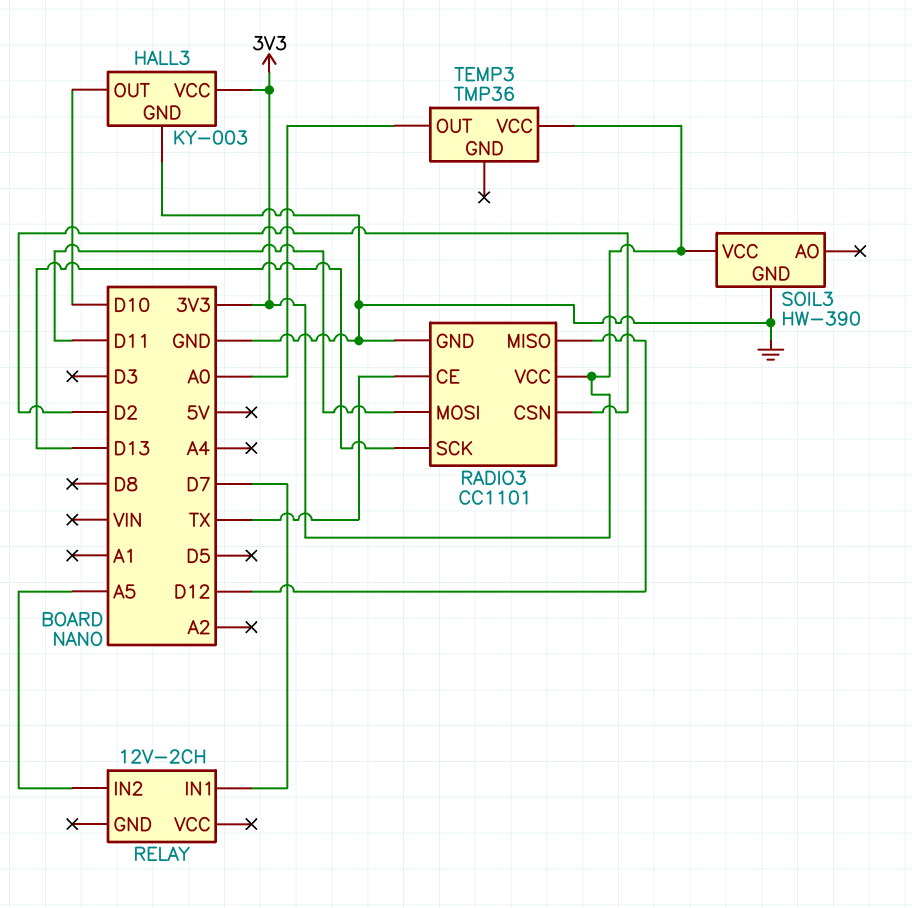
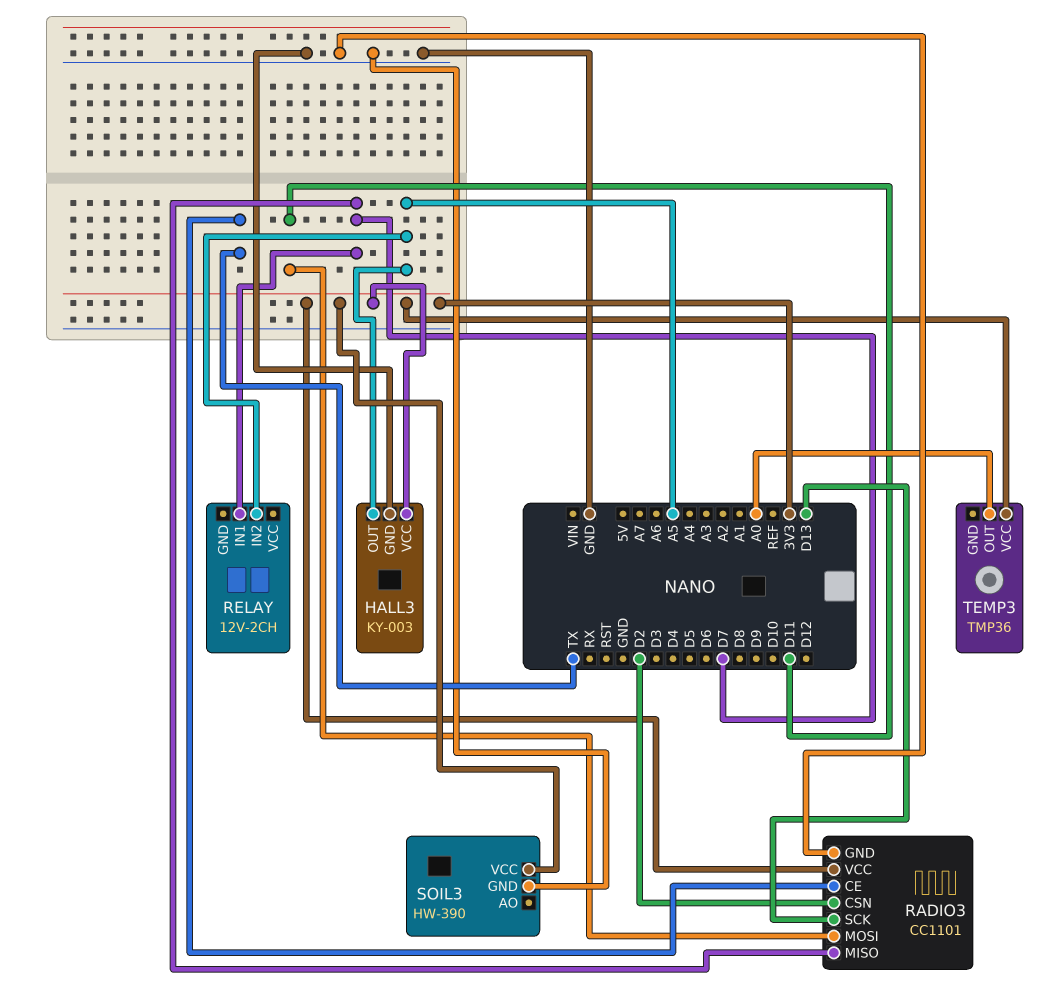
HALL3 pin OUT: D10 -> A5
RADIO3 pin MISO: D12 -> D7

